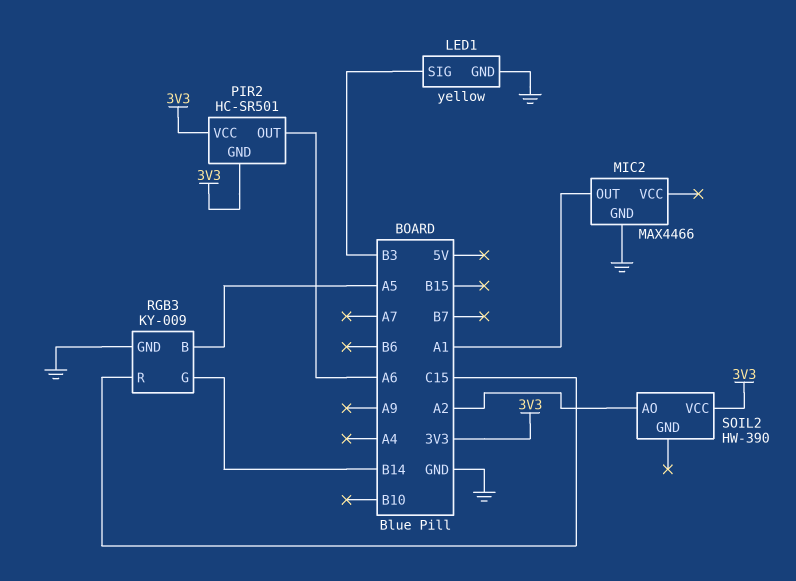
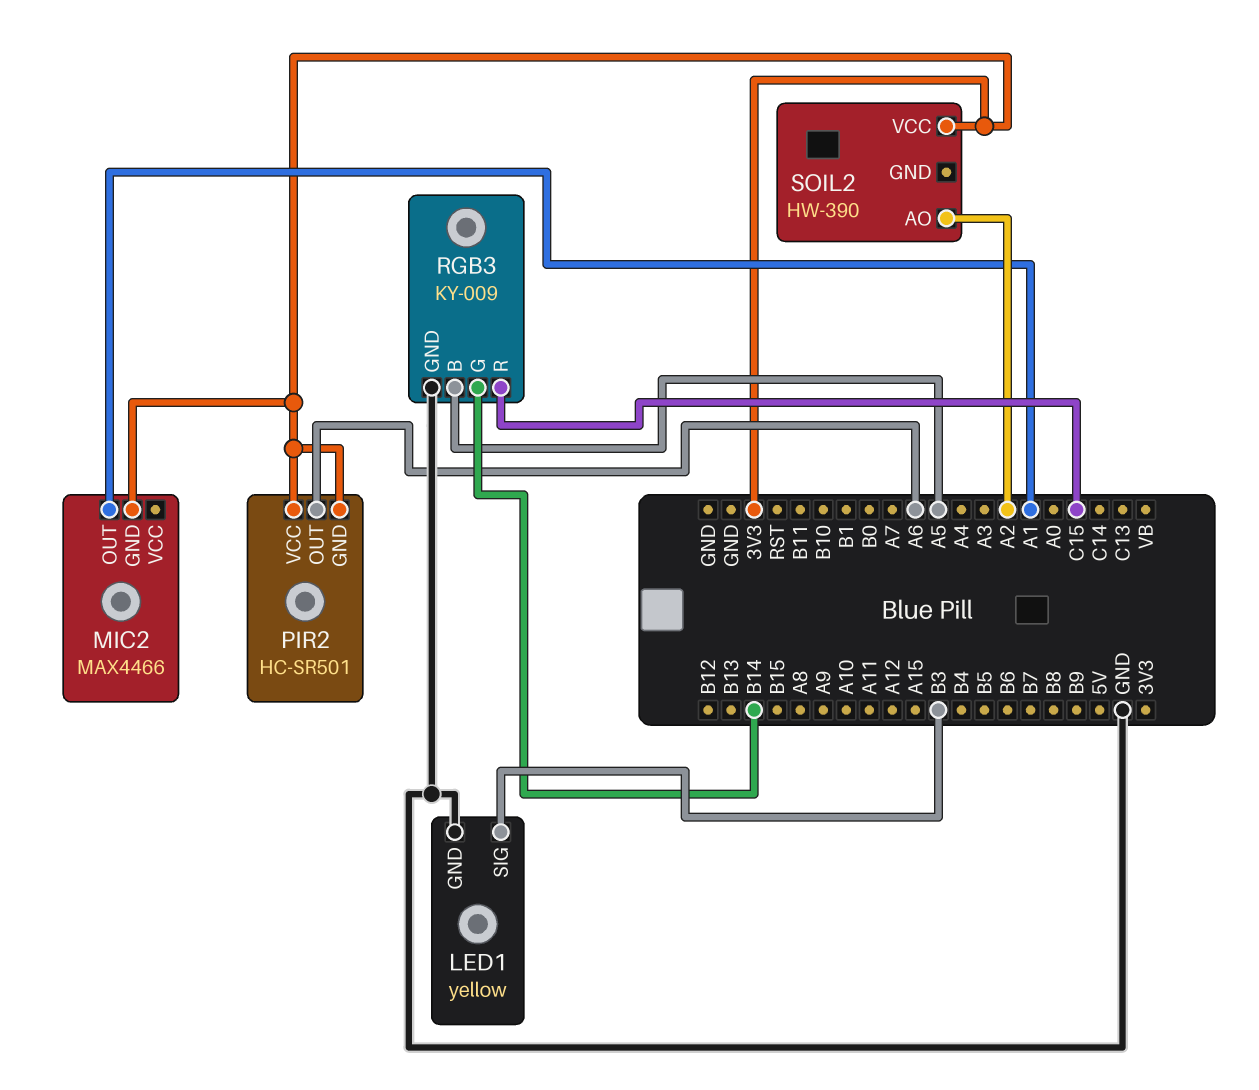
MIC2 pin GND: GND -> 3V3

